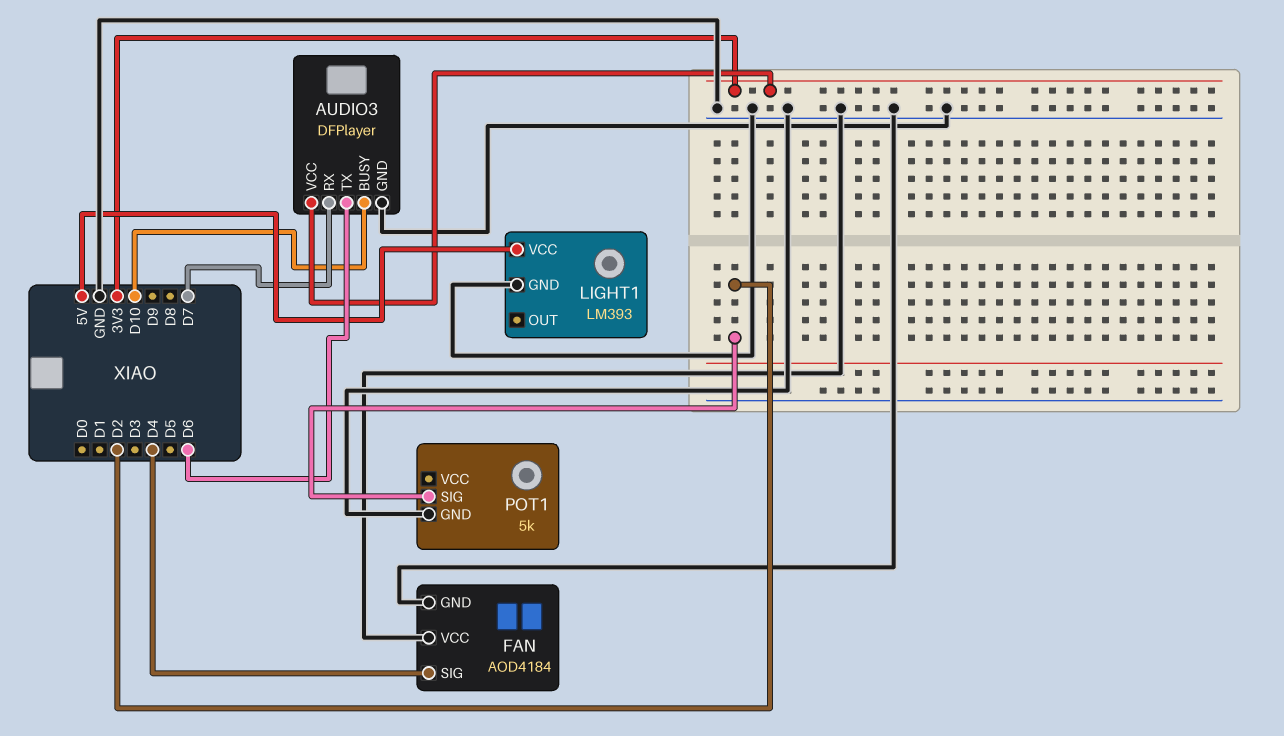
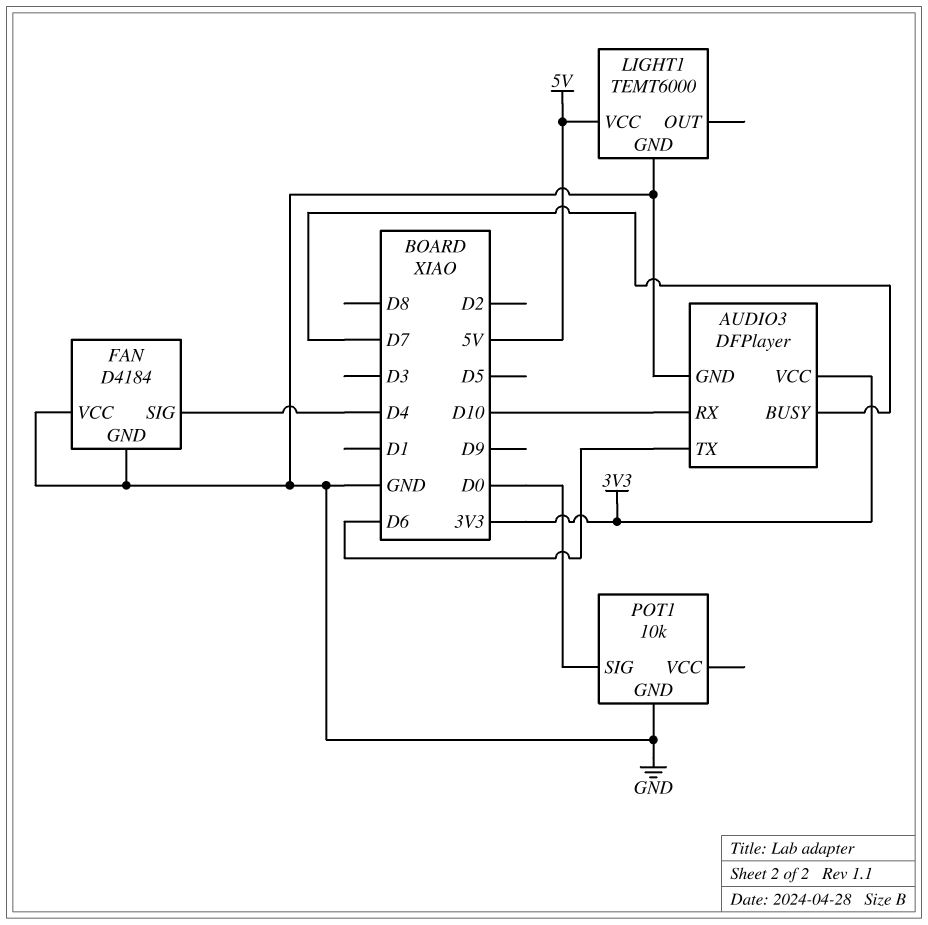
AUDIO3 pin BUSY: D10 -> D7
AUDIO3 pin RX: D7 -> D10
FAN: AOD4184 -> D4184
LIGHT1: LM393 -> TEMT6000
POT1: 5k -> 10k
POT1 pin SIG: D2 -> D0

